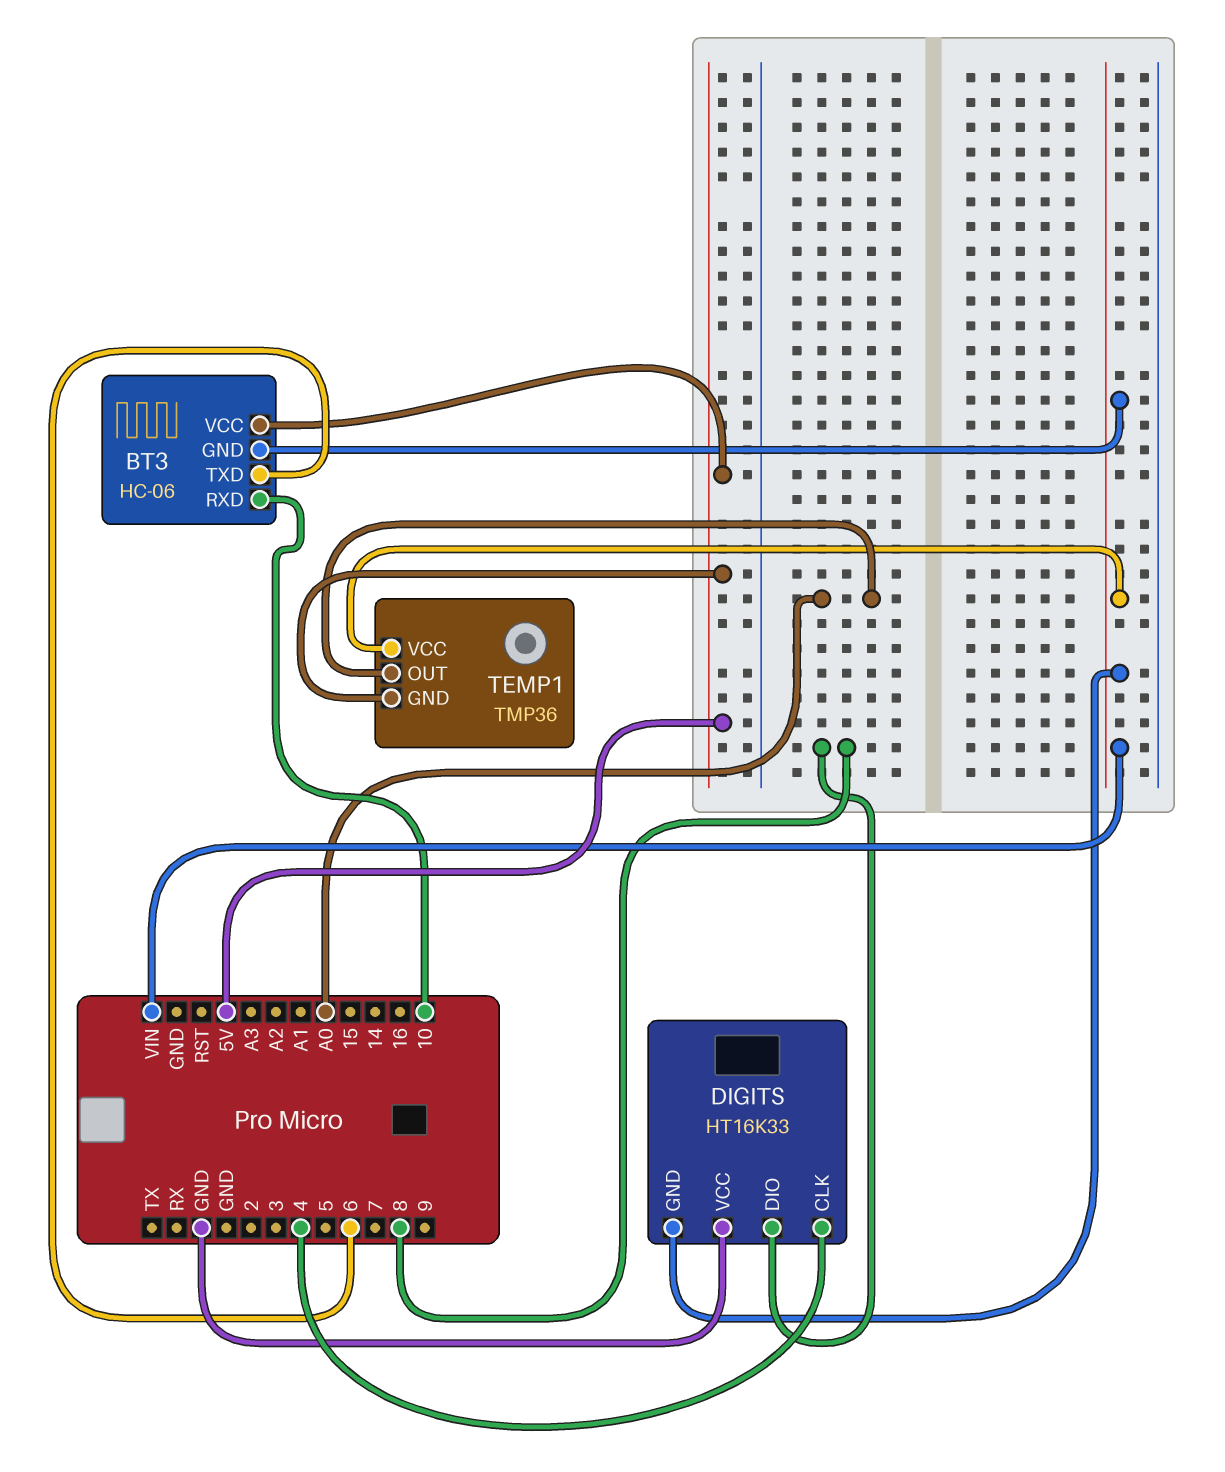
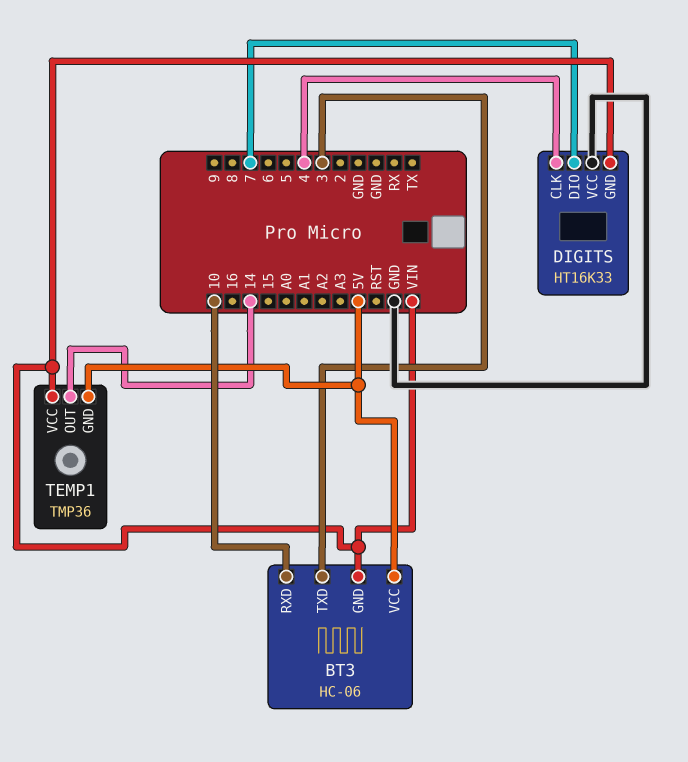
BT3 pin TXD: 6 -> 3
DIGITS pin DIO: 8 -> 7
TEMP1 pin OUT: A0 -> 14

